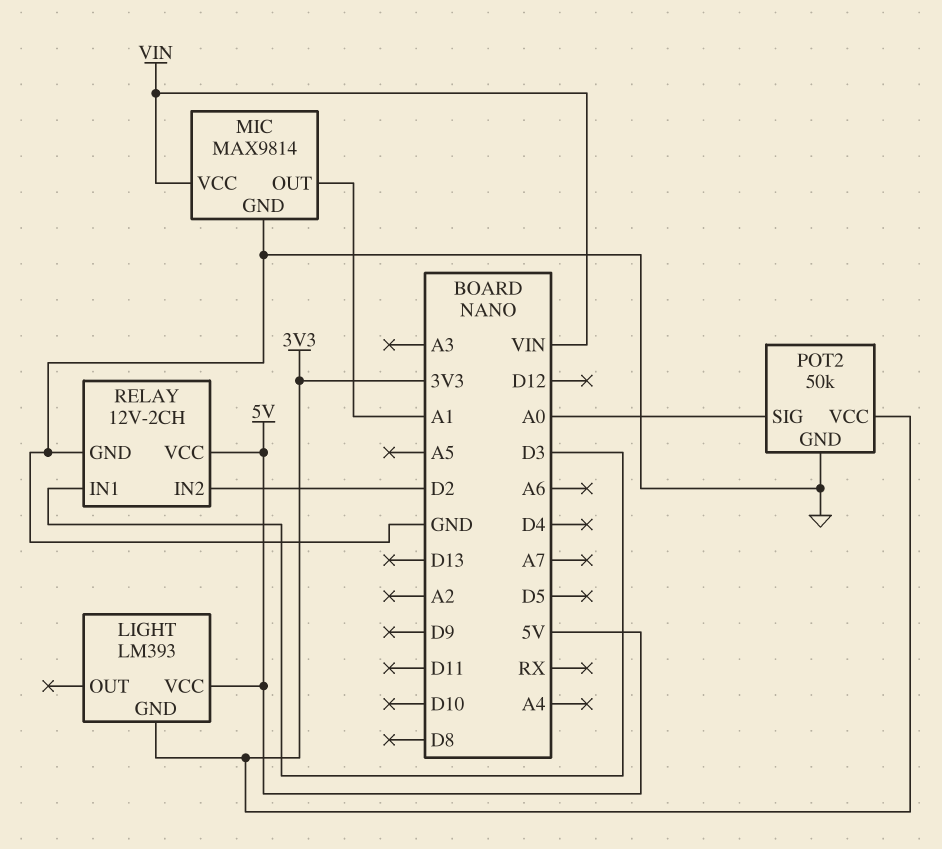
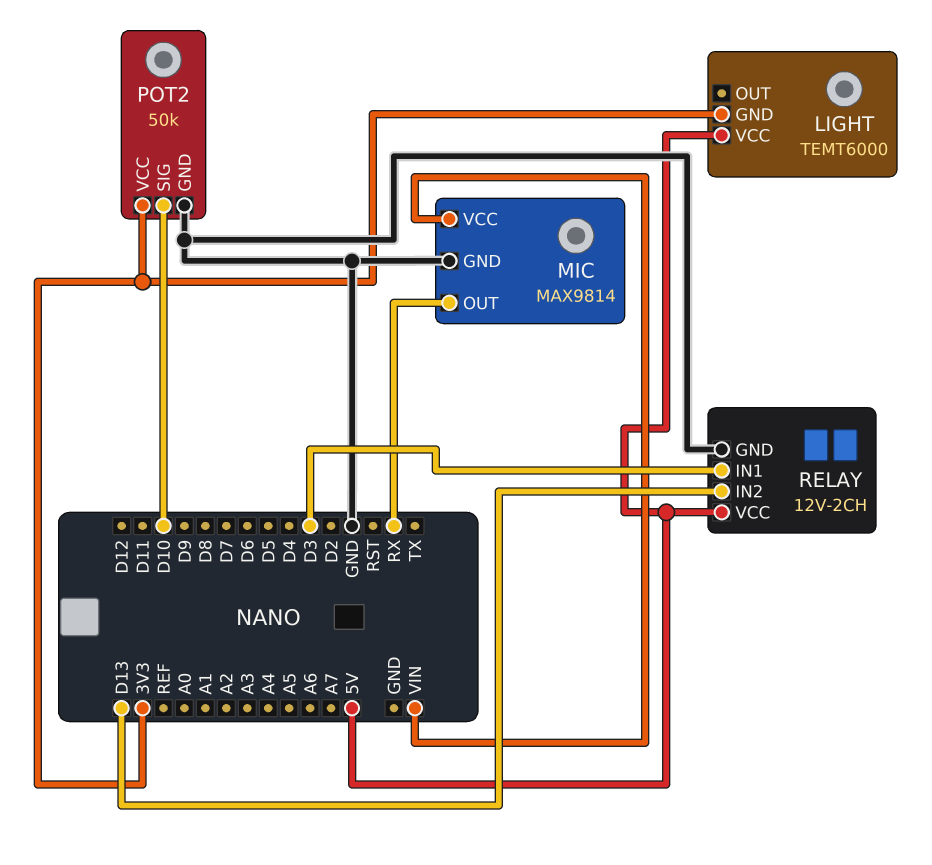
LIGHT: LM393 -> TEMT6000
MIC pin OUT: A1 -> RX
POT2 pin SIG: A0 -> D10
RELAY pin IN2: D2 -> D13

